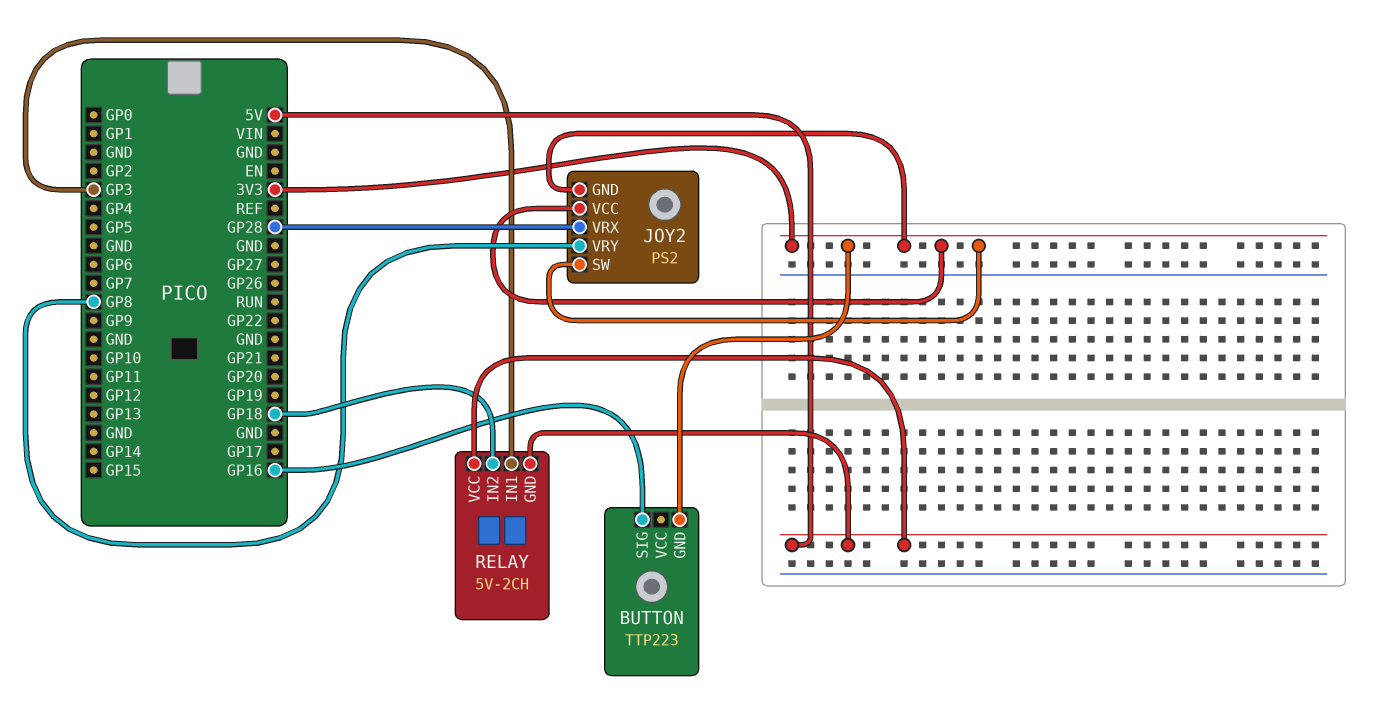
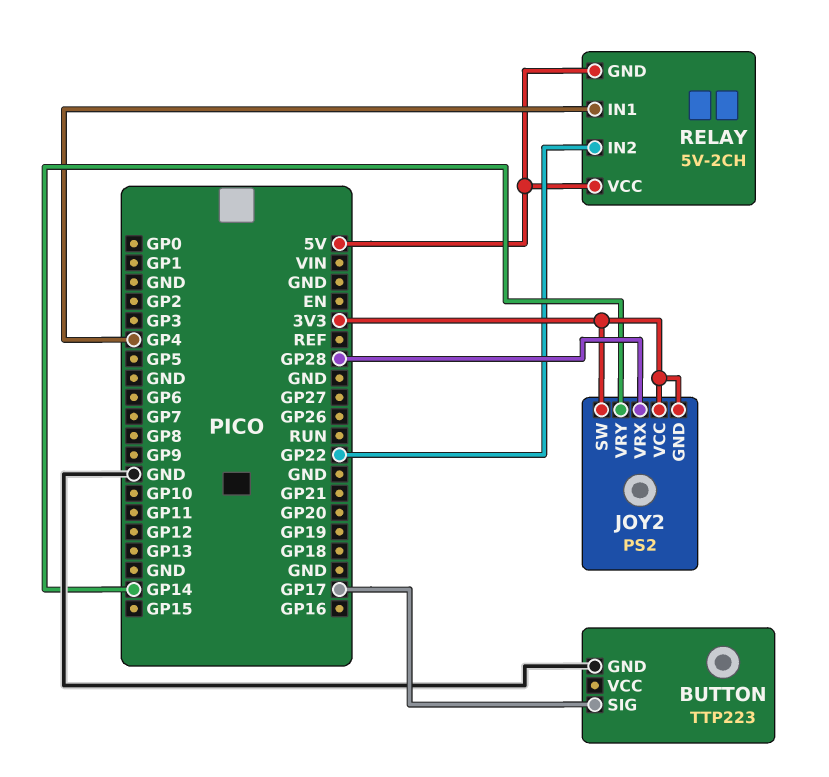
BUTTON pin GND: 3V3 -> GND
BUTTON pin SIG: GP16 -> GP17
JOY2 pin VRY: GP8 -> GP14
RELAY pin IN1: GP3 -> GP4
RELAY pin IN2: GP18 -> GP22

